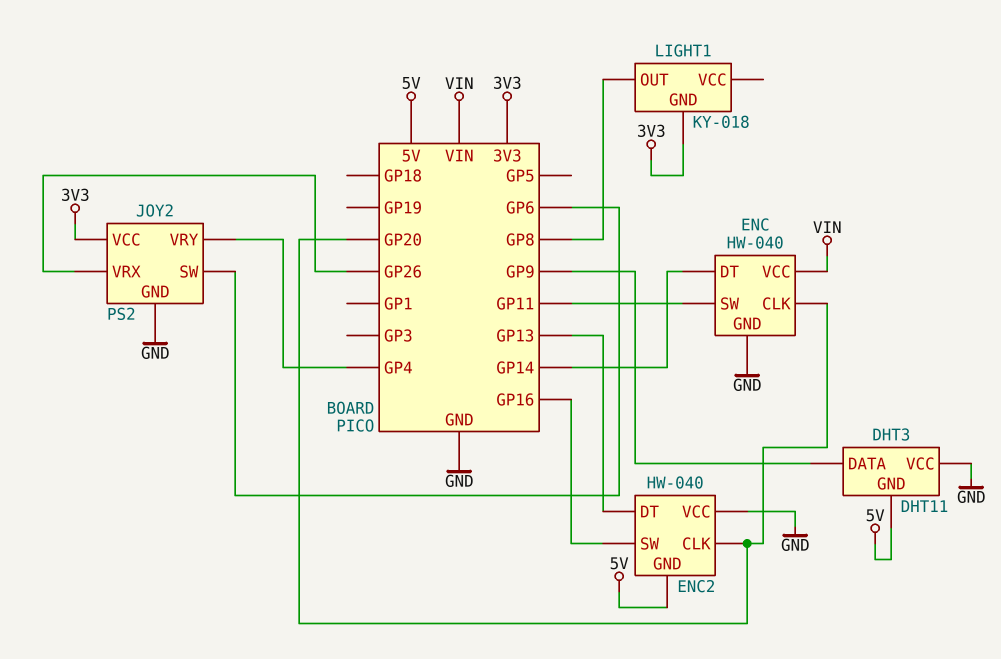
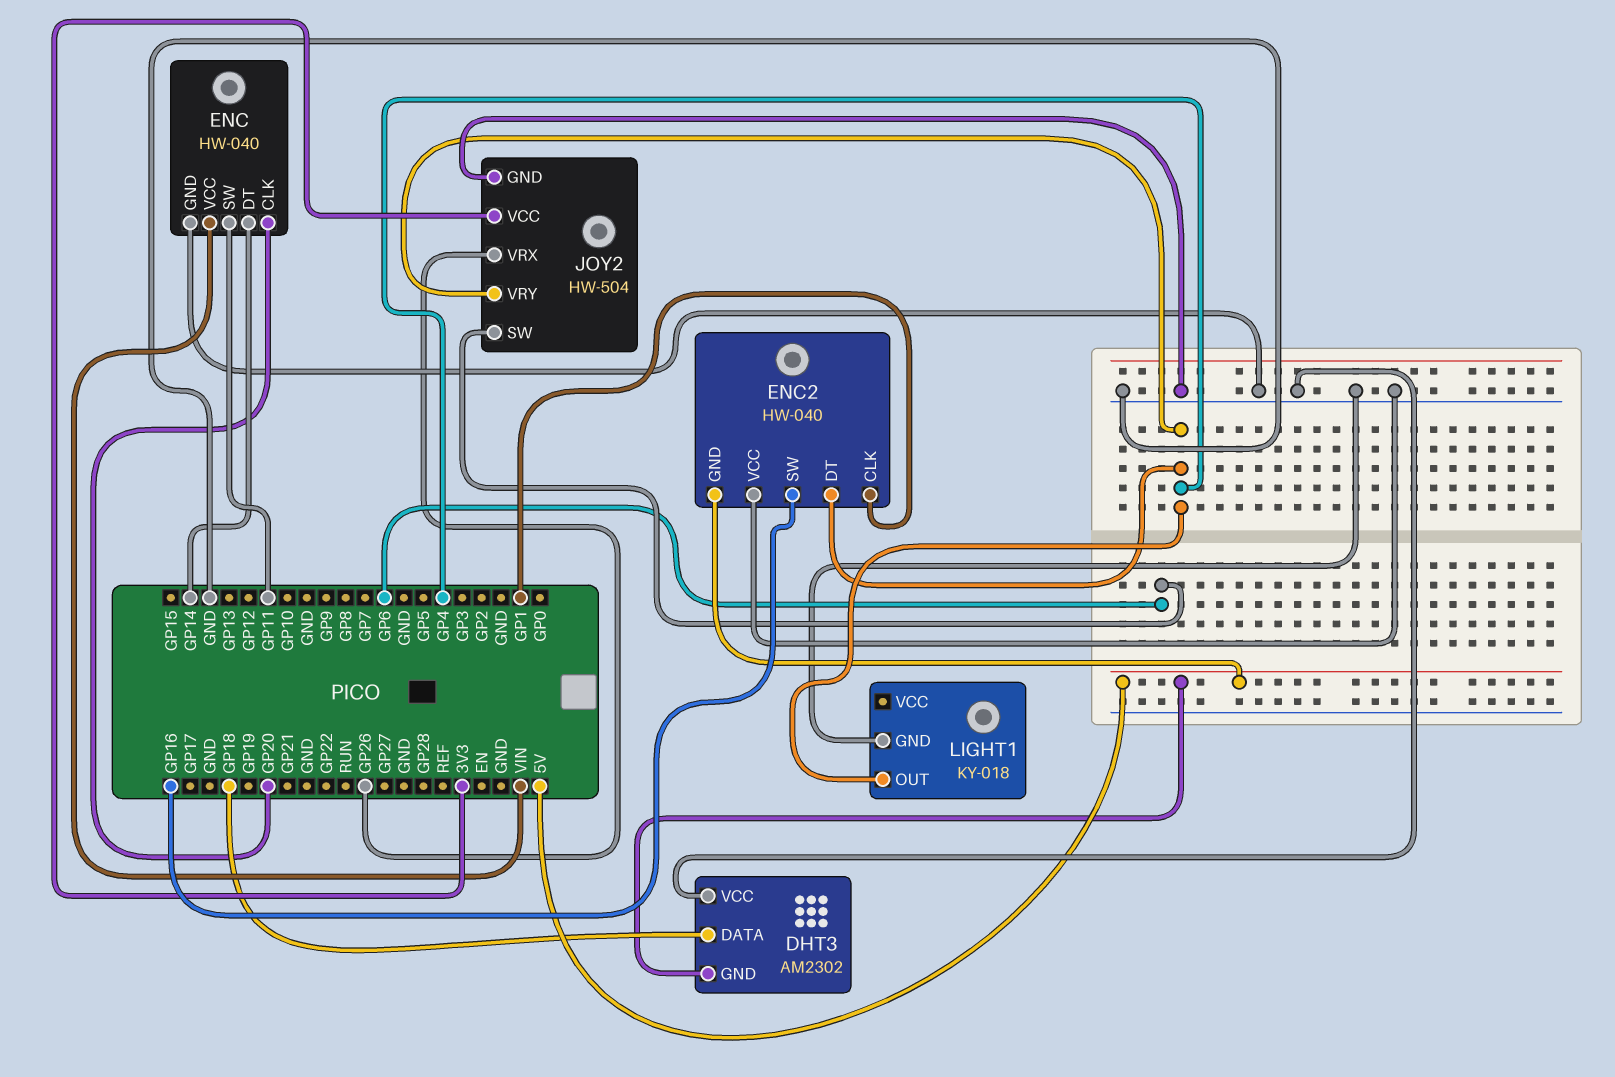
DHT3: DHT11 -> AM2302
DHT3 pin DATA: GP9 -> GP18
ENC2 pin CLK: GP20 -> GP1
ENC2 pin DT: GP13 -> GP4
JOY2: PS2 -> HW-504
LIGHT1 pin GND: 3V3 -> GND
LIGHT1 pin OUT: GP8 -> GP4

